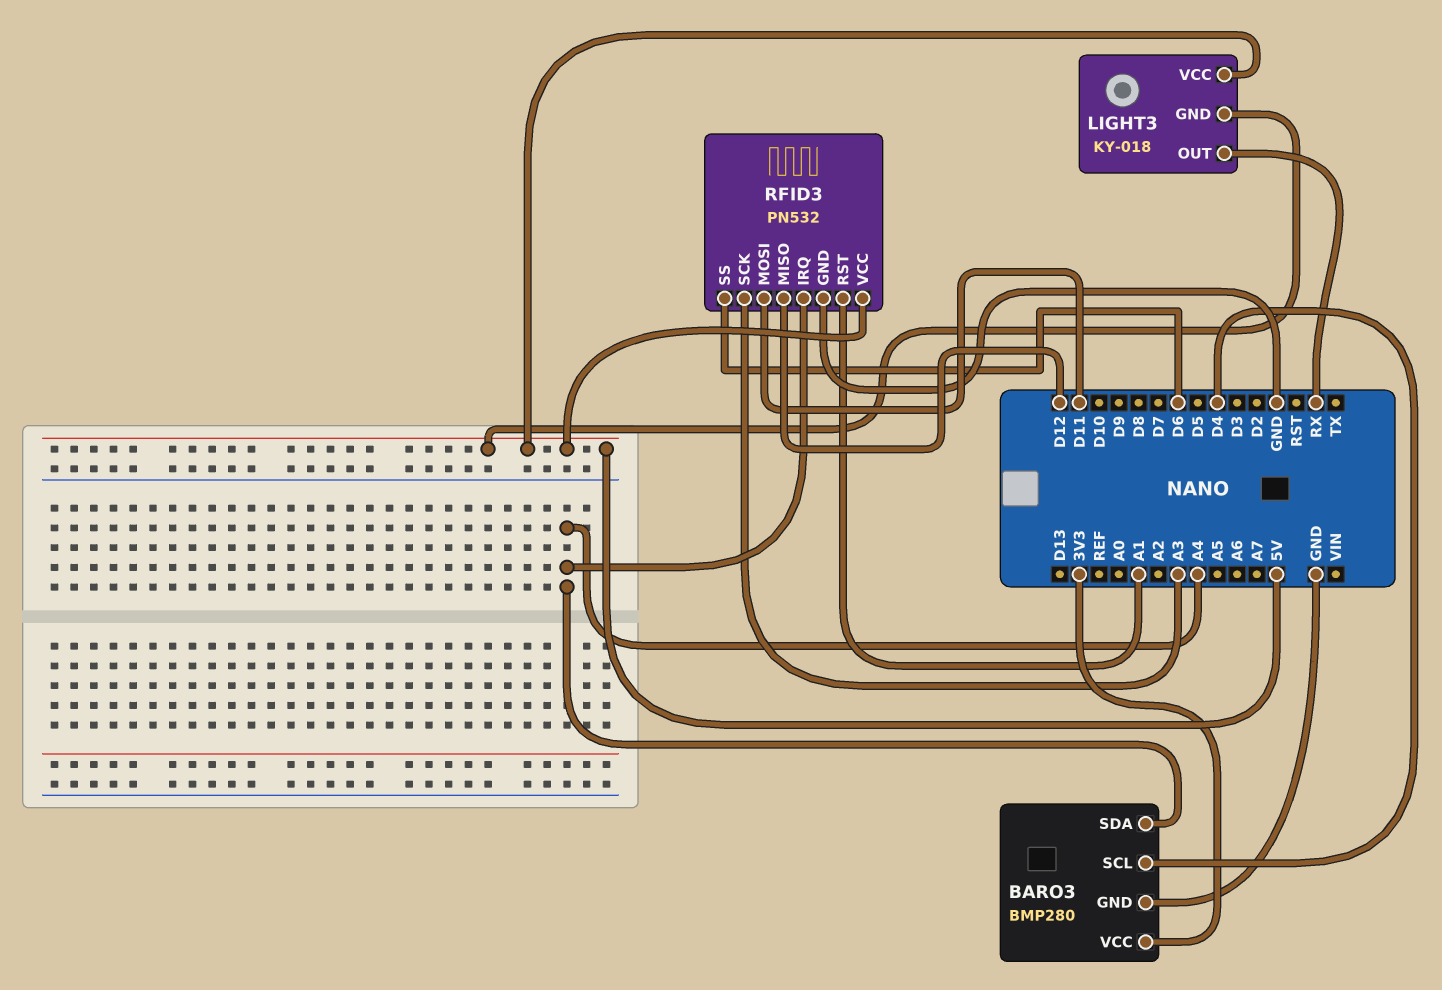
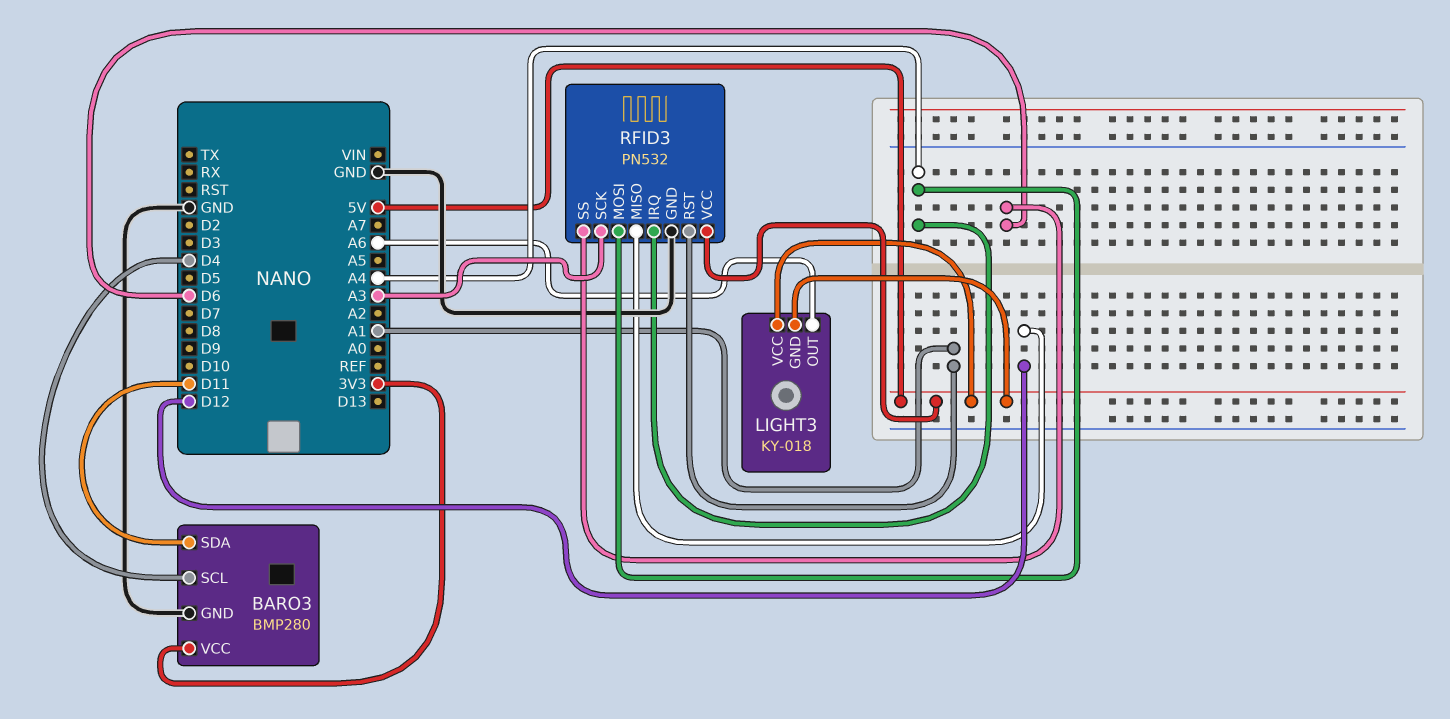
BARO3 pin SDA: A4 -> D11
LIGHT3 pin OUT: RX -> A6
RFID3 pin MOSI: D11 -> A4

